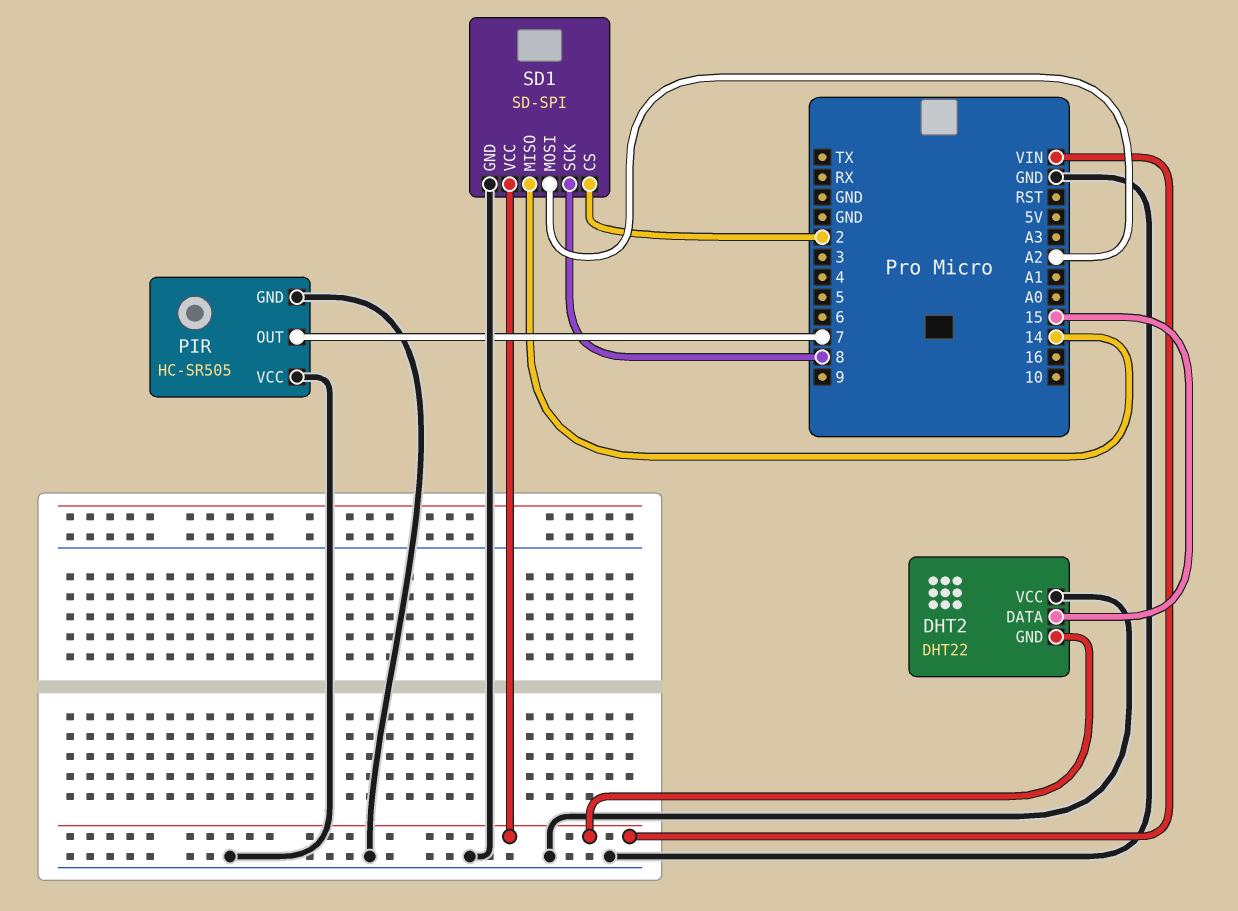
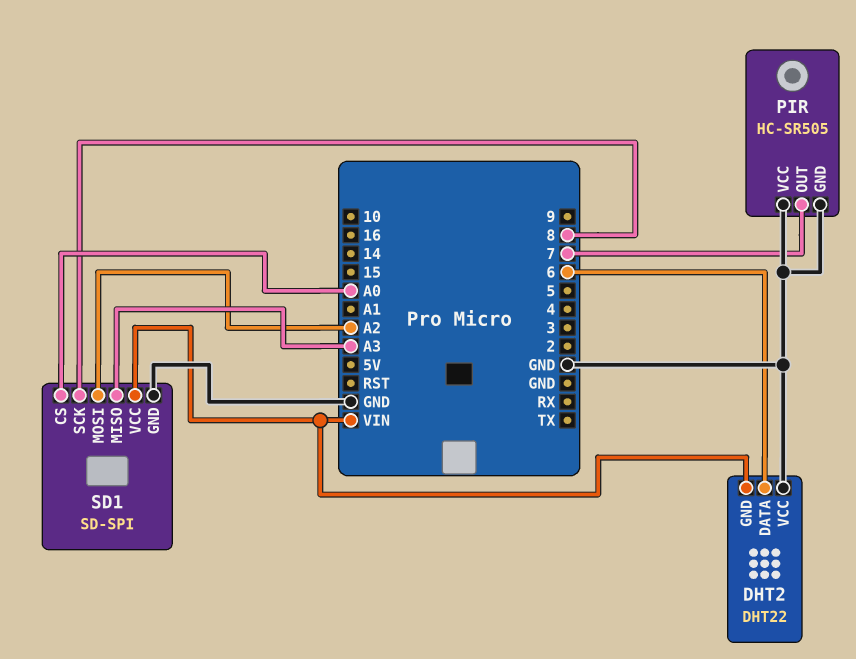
DHT2 pin DATA: 15 -> 6
SD1 pin CS: 2 -> A0
SD1 pin MISO: 14 -> A3

